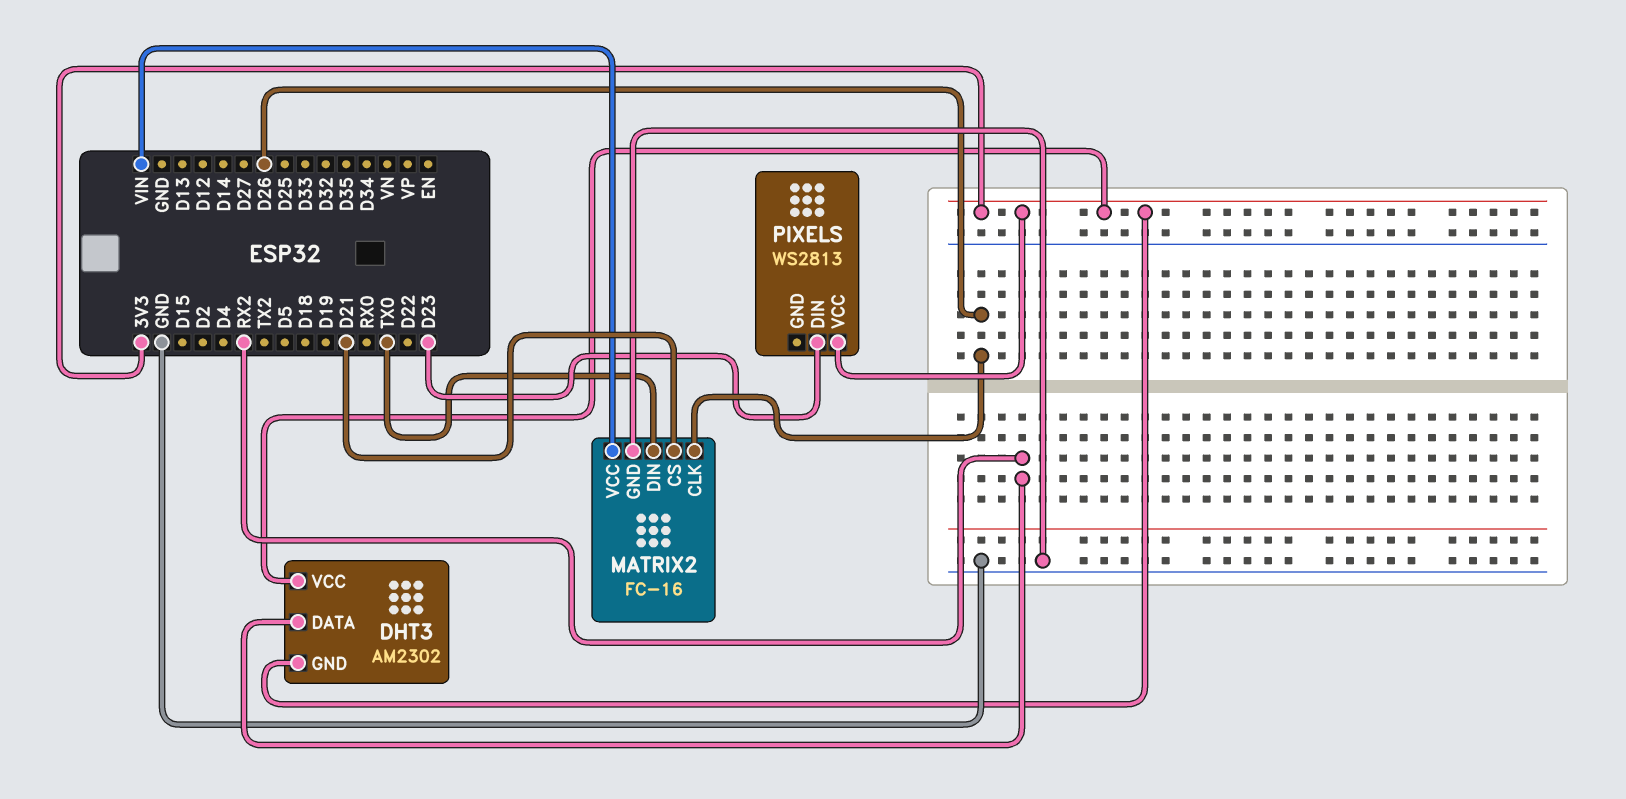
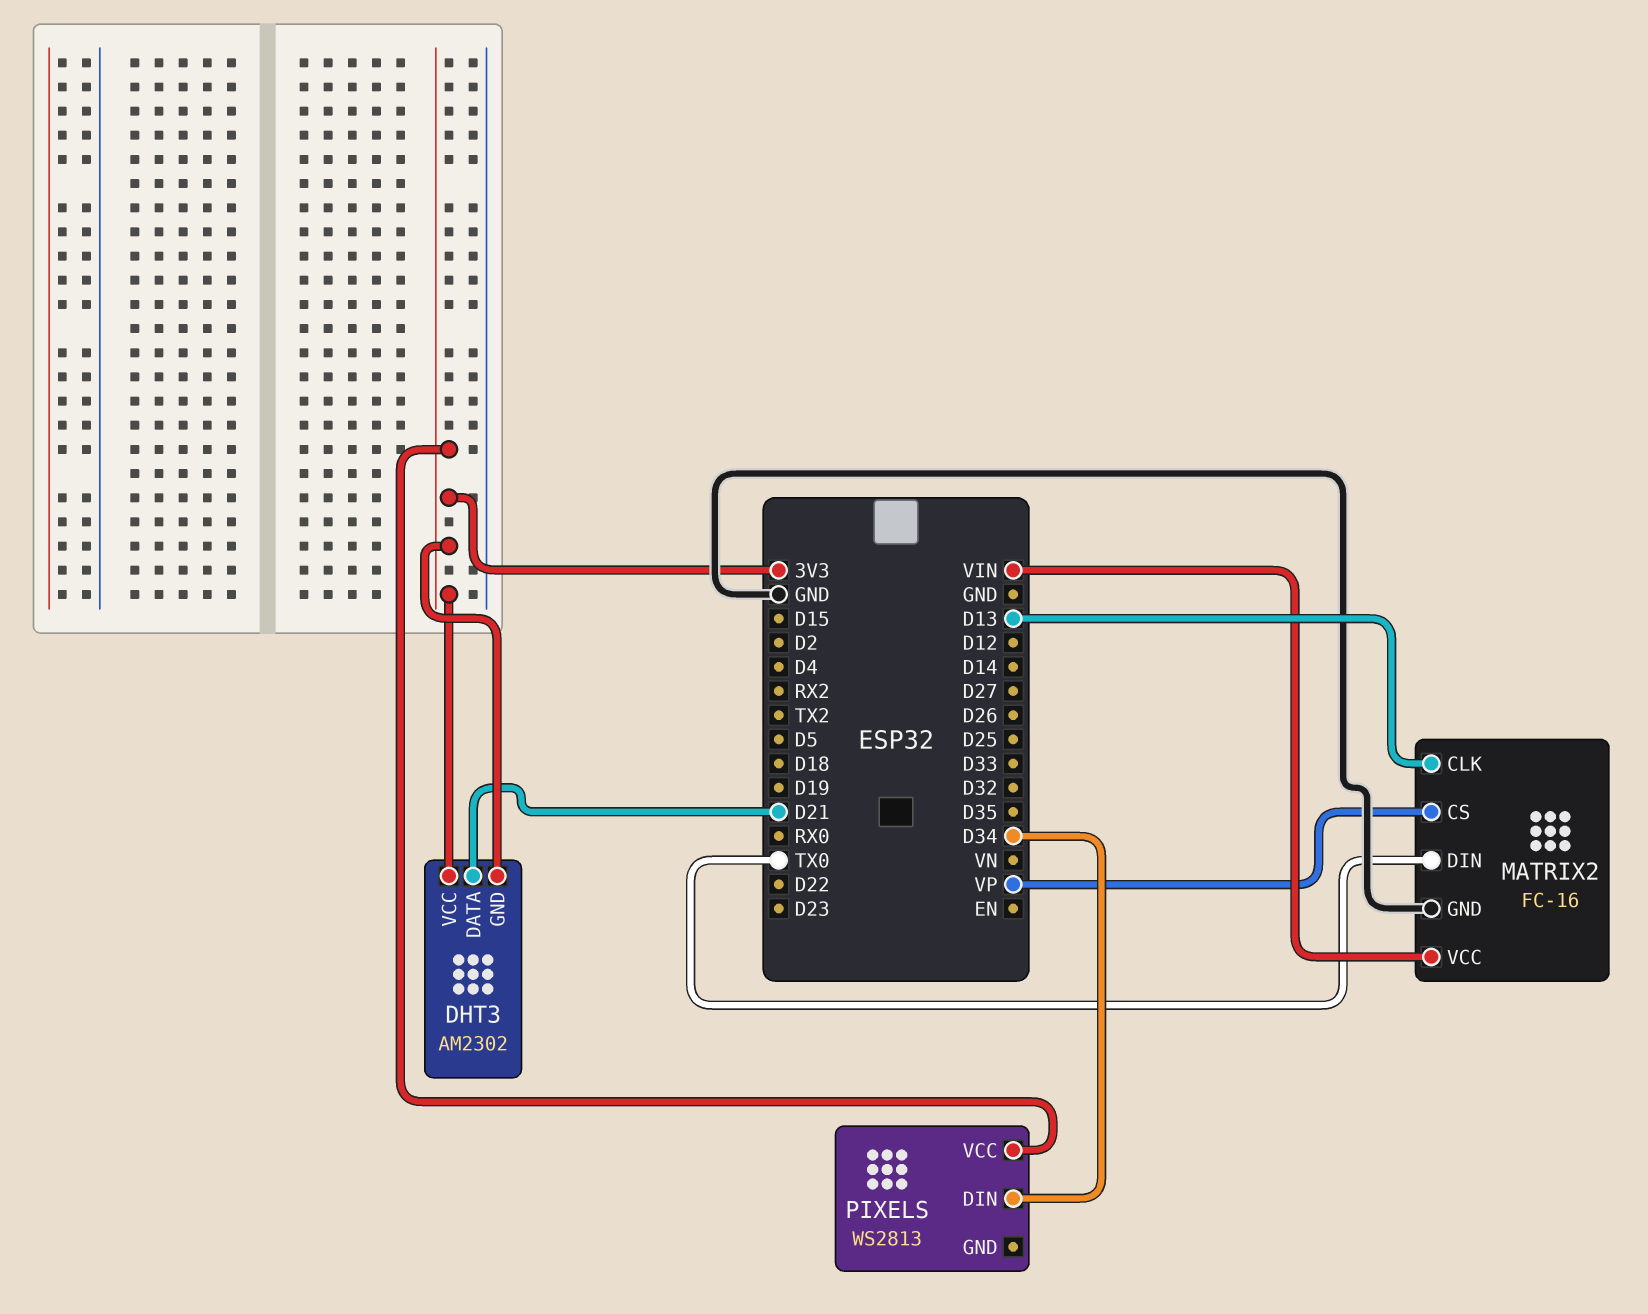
DHT3 pin DATA: RX2 -> D21
MATRIX2 pin CLK: D26 -> D13
MATRIX2 pin CS: D21 -> VP
PIXELS pin DIN: D23 -> D34

